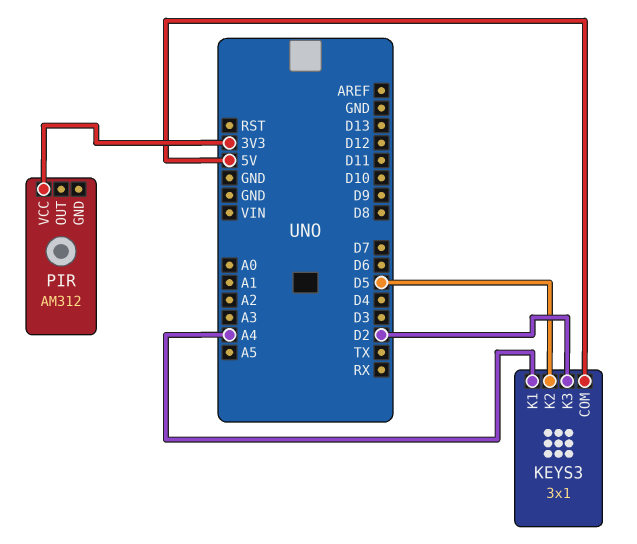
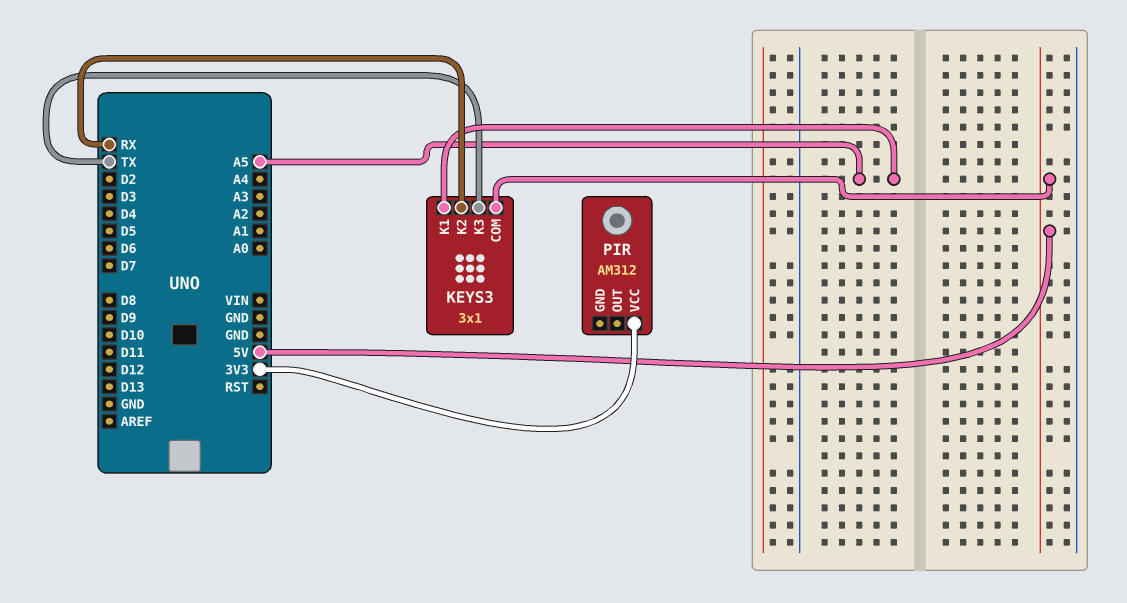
KEYS3 pin K1: A4 -> A5
KEYS3 pin K2: D5 -> RX
KEYS3 pin K3: D2 -> TX

